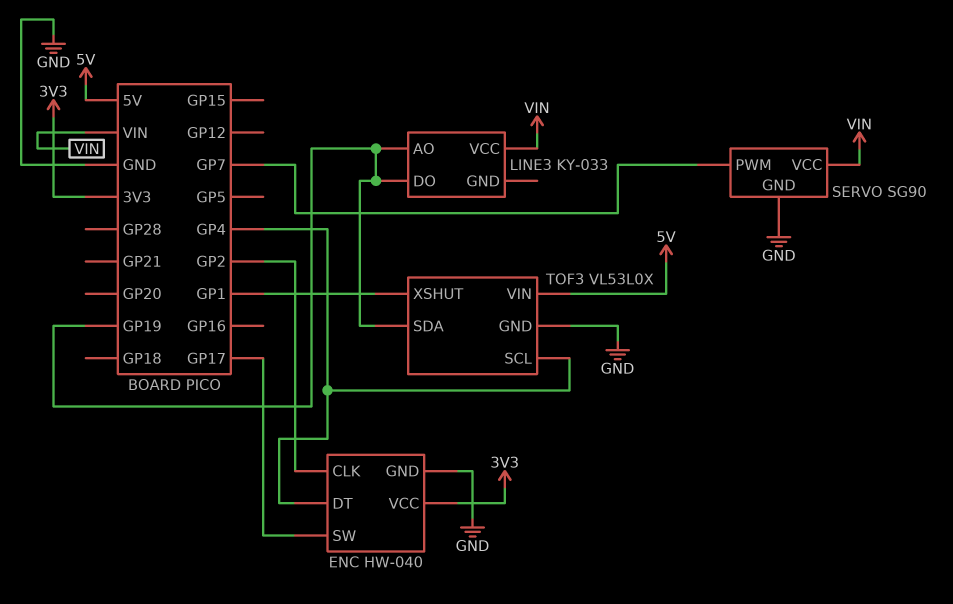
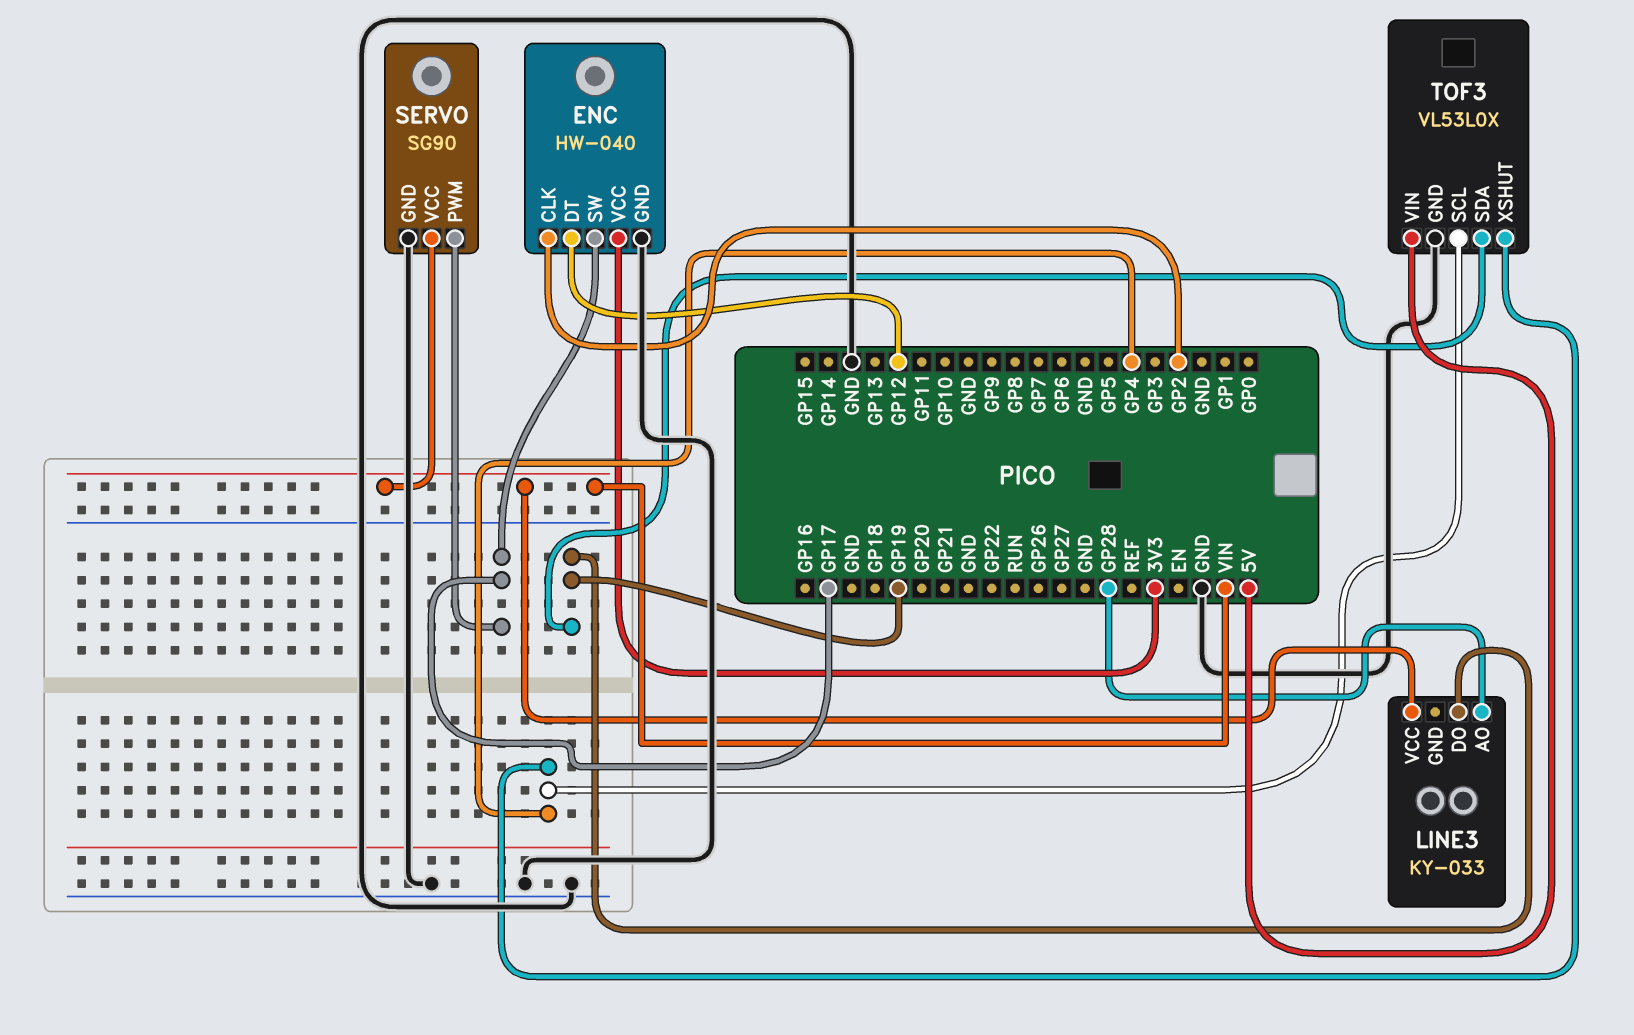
ENC pin DT: GP4 -> GP12
LINE3 pin AO: GP19 -> GP28
SERVO pin PWM: GP7 -> GP17
TOF3 pin XSHUT: GP1 -> GP4

